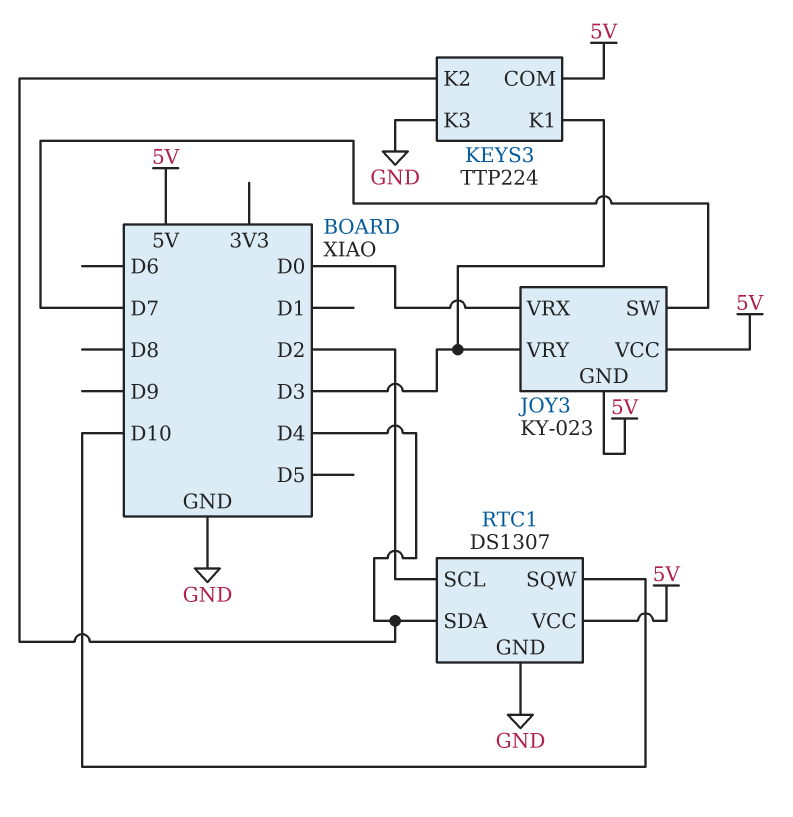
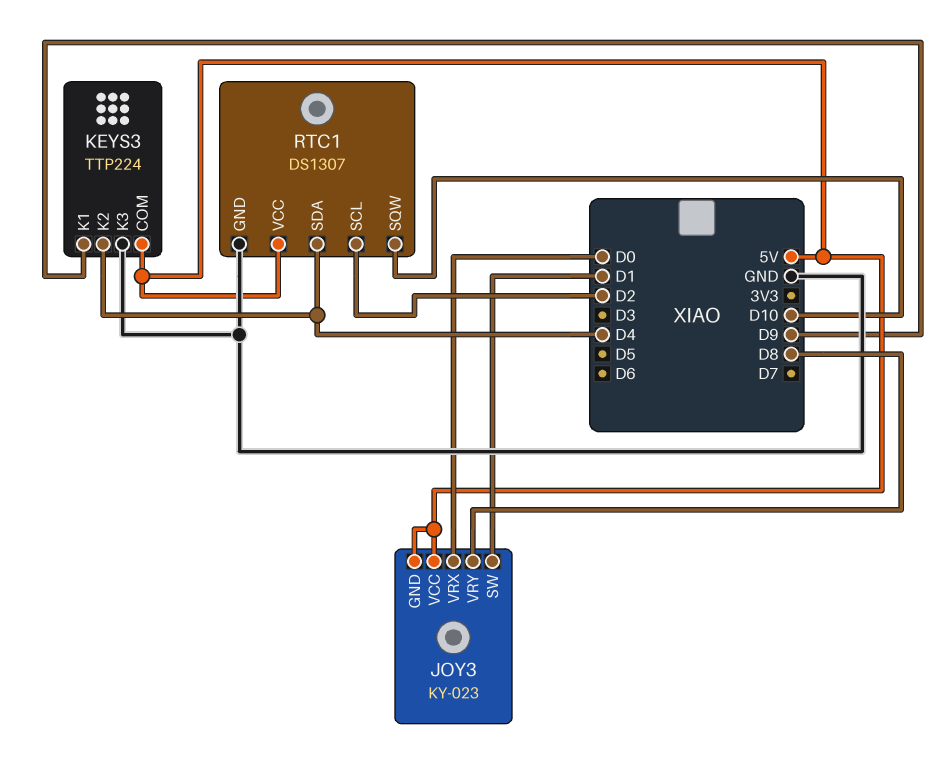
JOY3 pin SW: D7 -> D1
JOY3 pin VRY: D3 -> D8
KEYS3 pin K1: D3 -> D9

